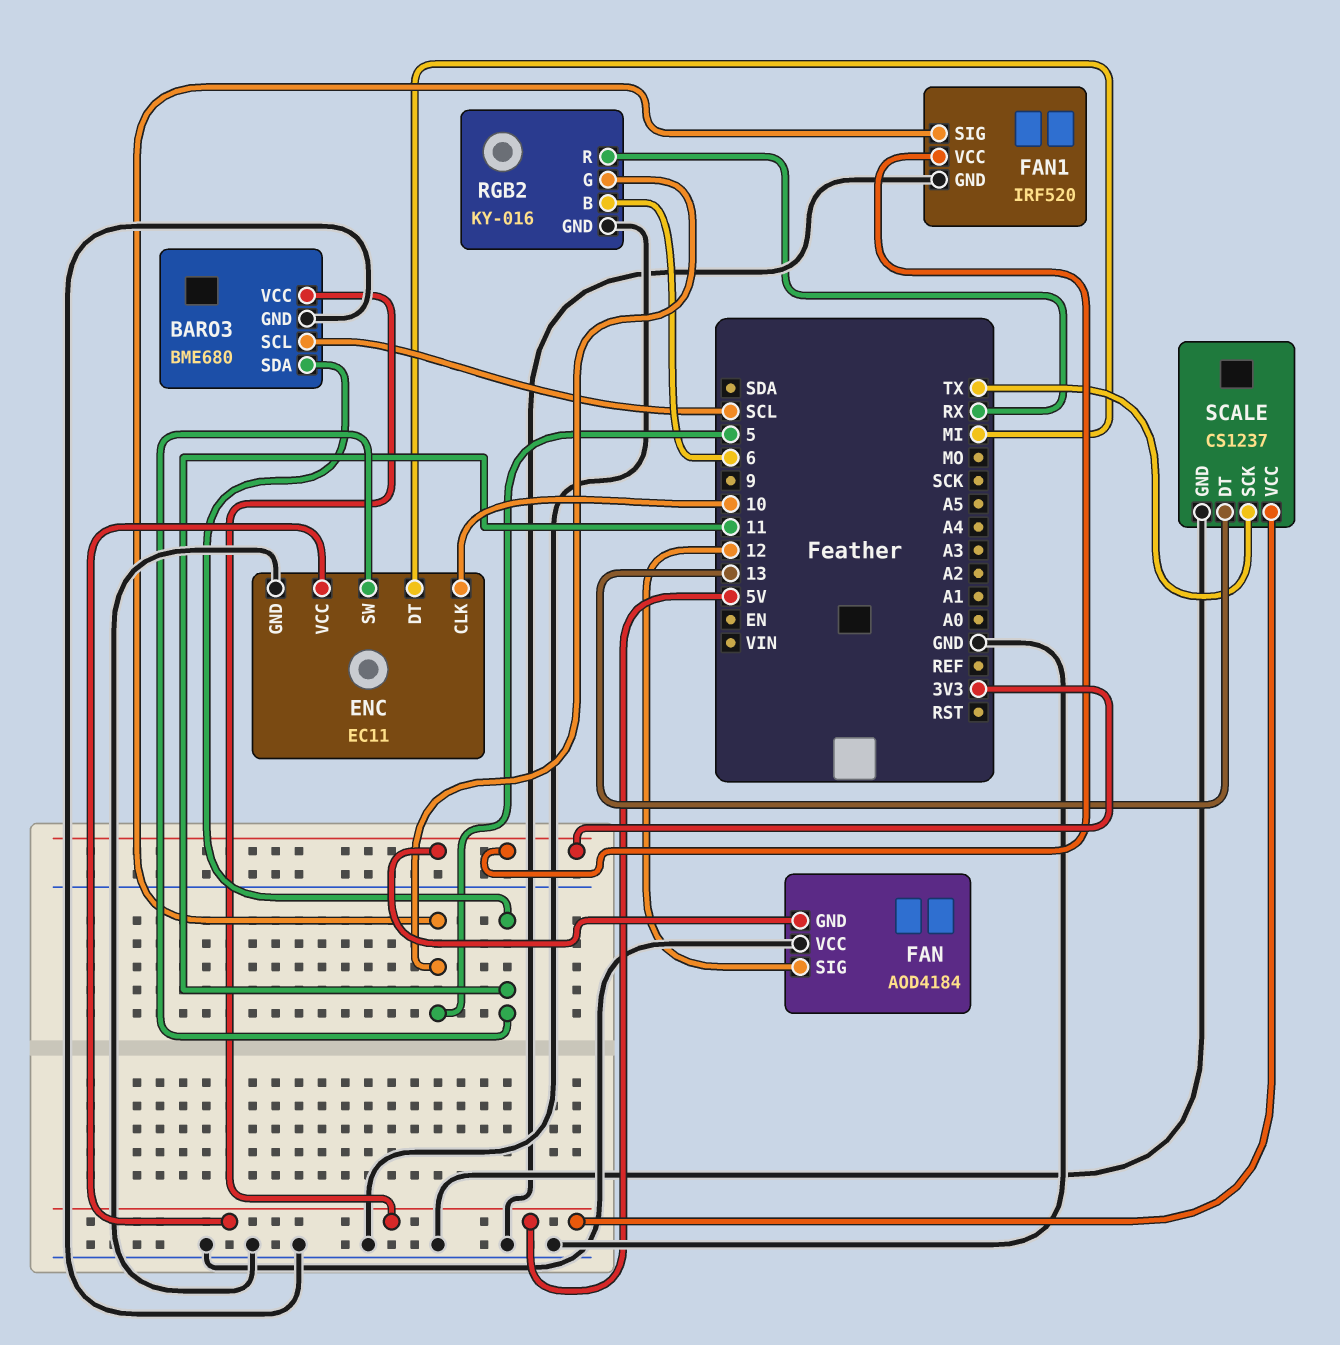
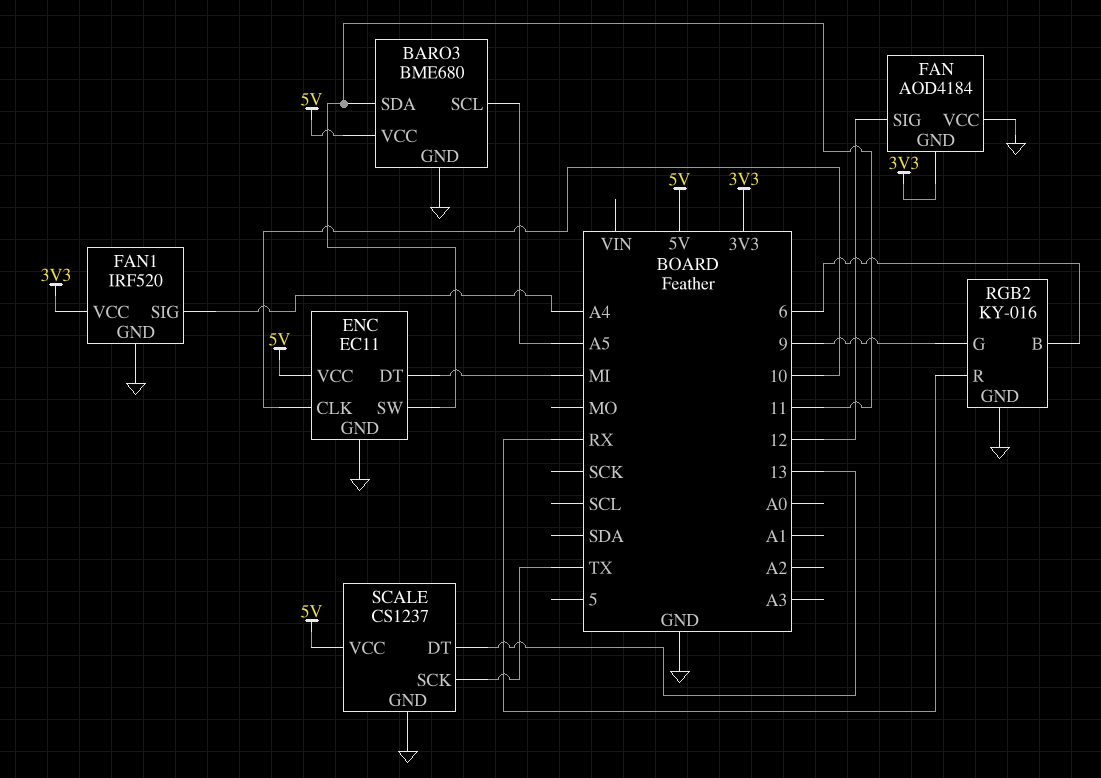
BARO3 pin SCL: SCL -> A5
FAN1 pin SIG: 5 -> A4
RGB2 pin G: 5 -> 9

